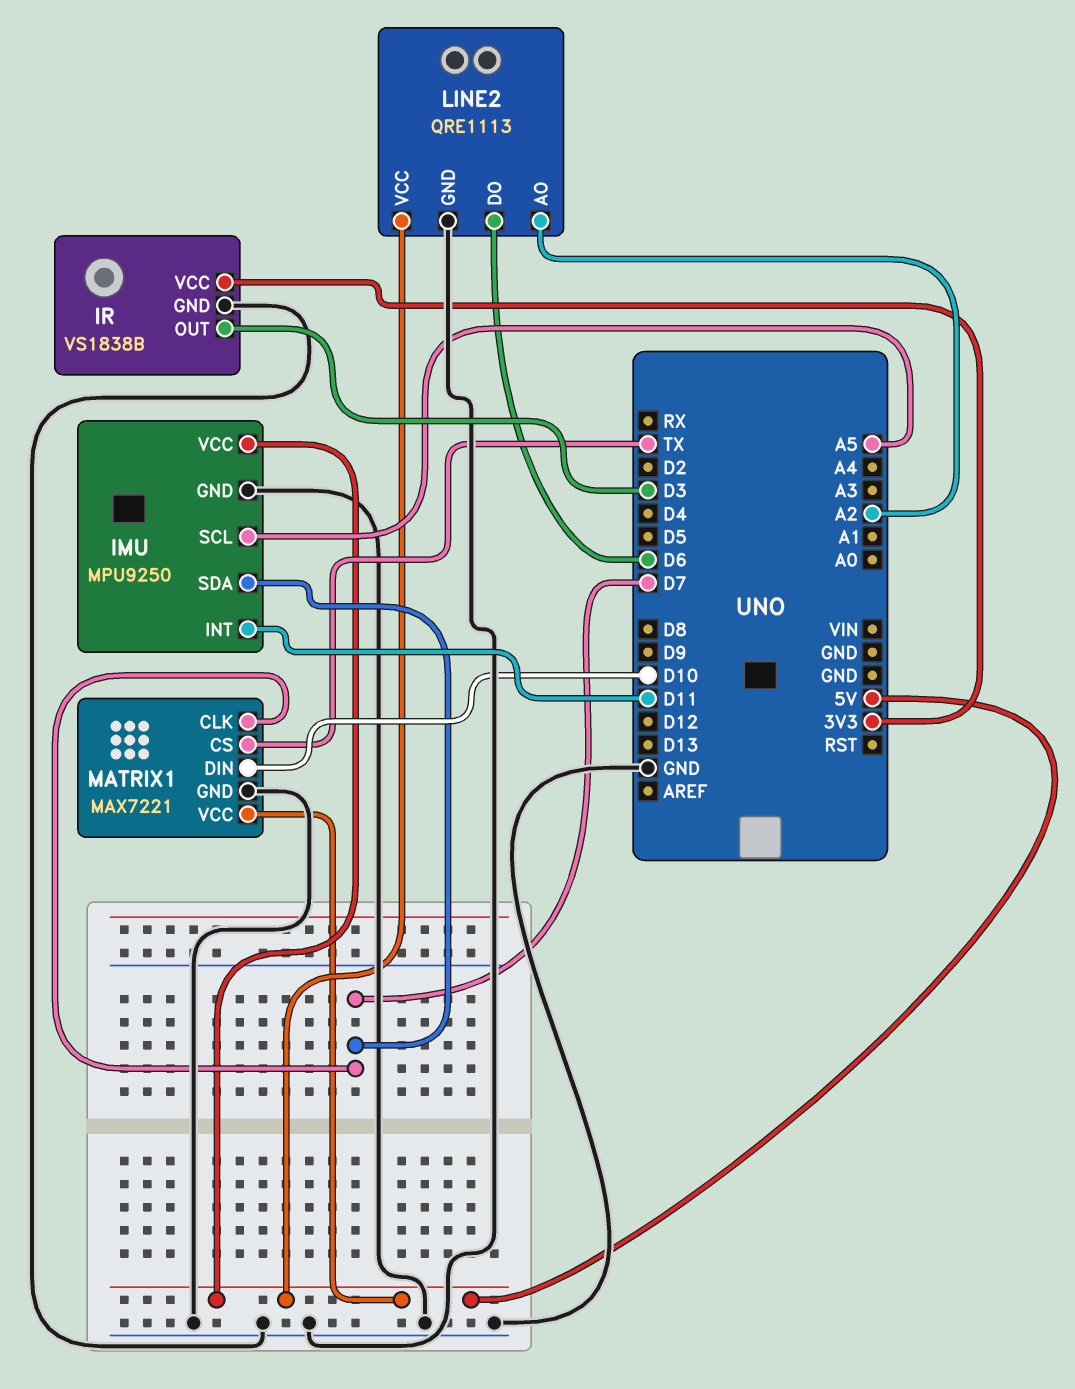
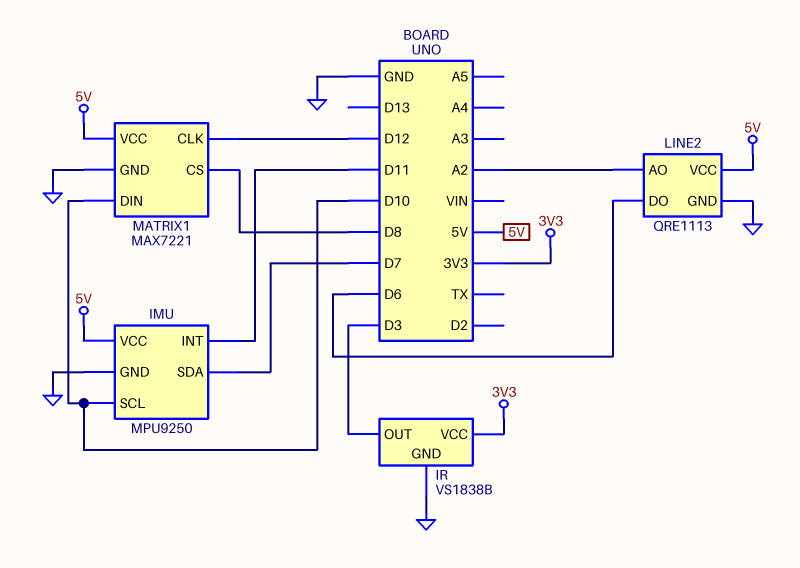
IMU pin SCL: A5 -> D10
MATRIX1 pin CLK: D7 -> D12
MATRIX1 pin CS: TX -> D8

